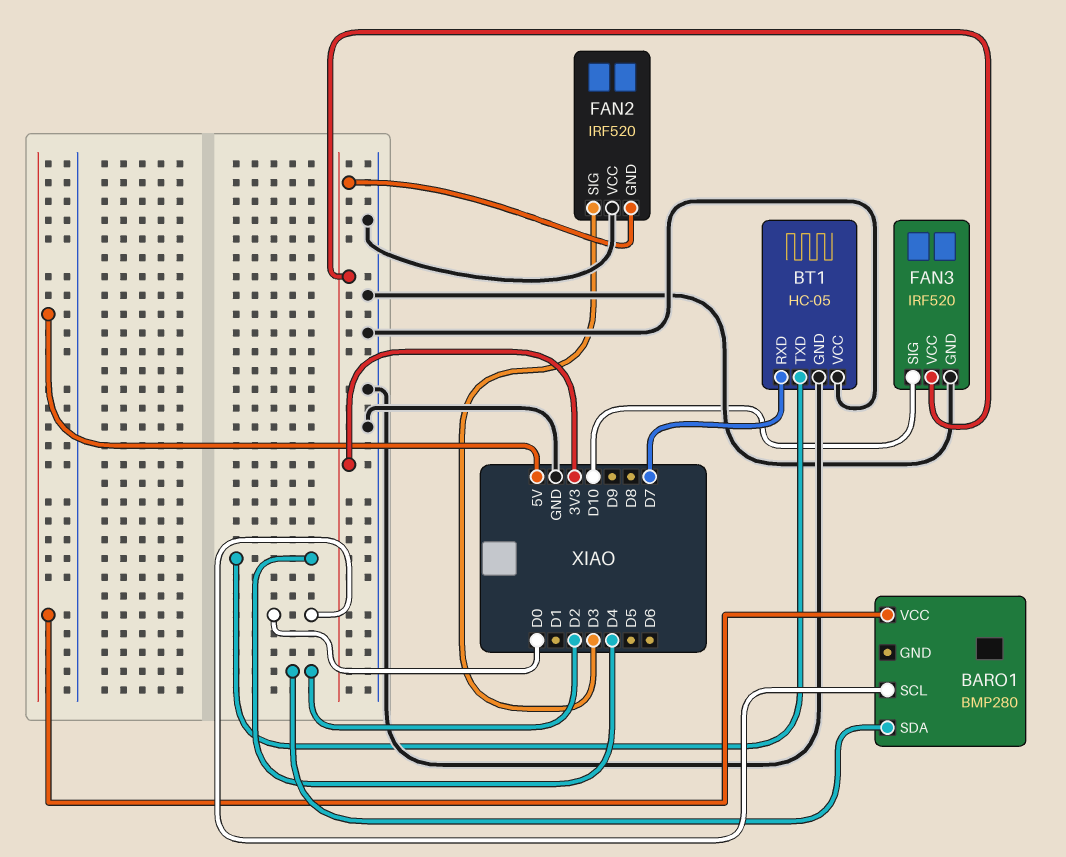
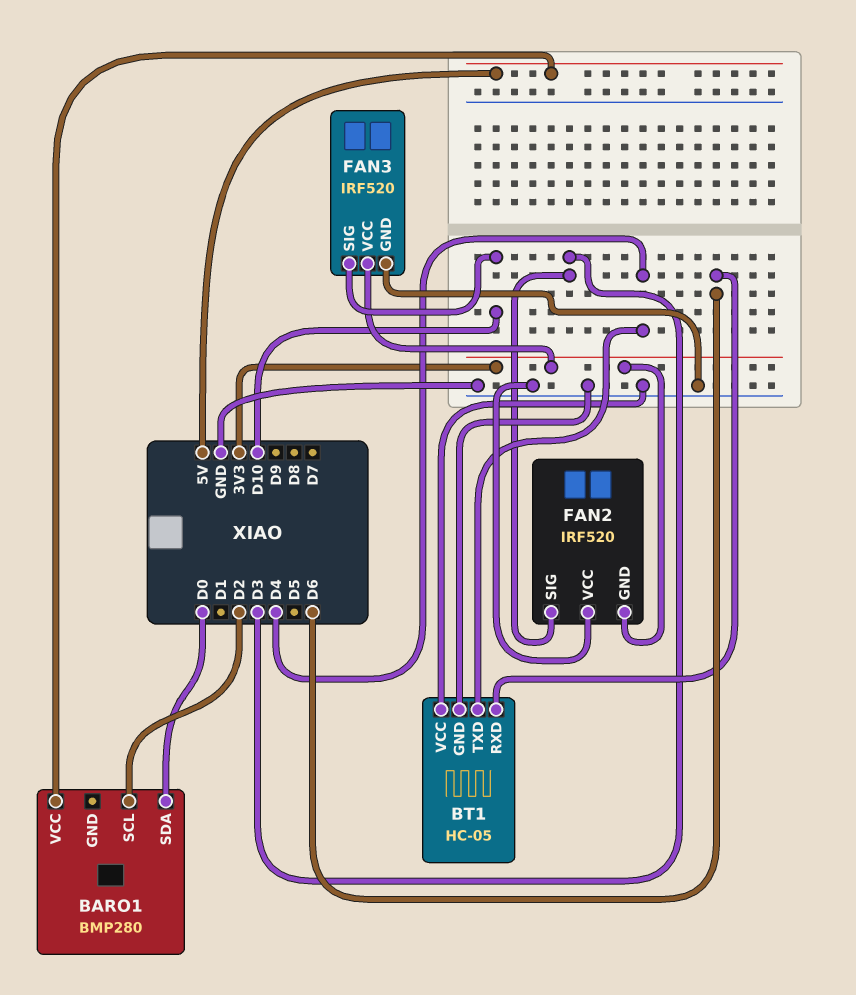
BARO1 pin SCL: D0 -> D2
BARO1 pin SDA: D2 -> D0
BT1 pin RXD: D7 -> D6

